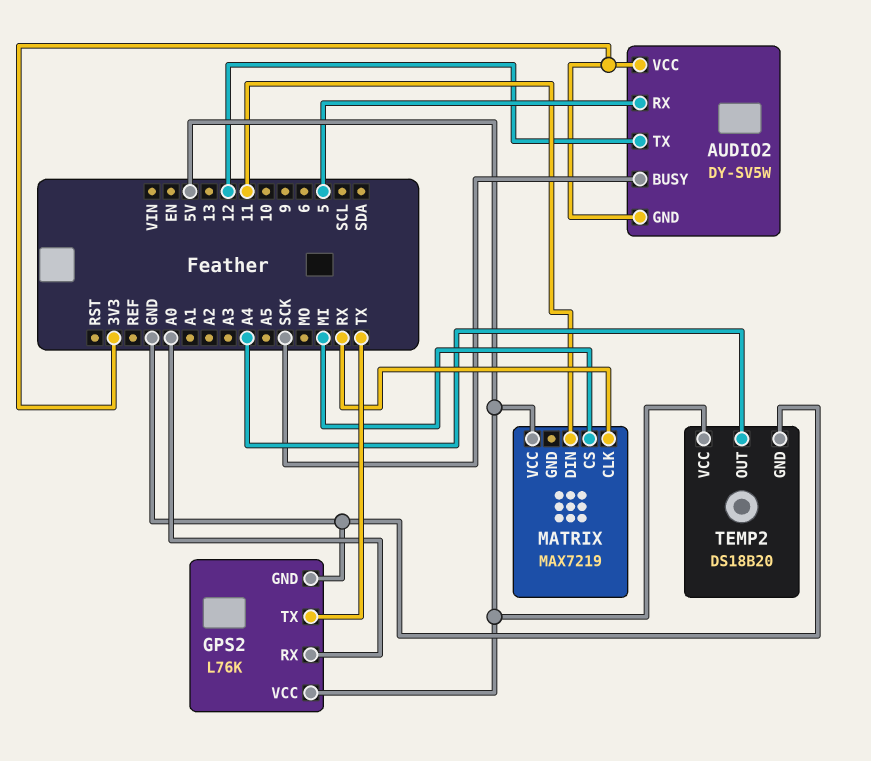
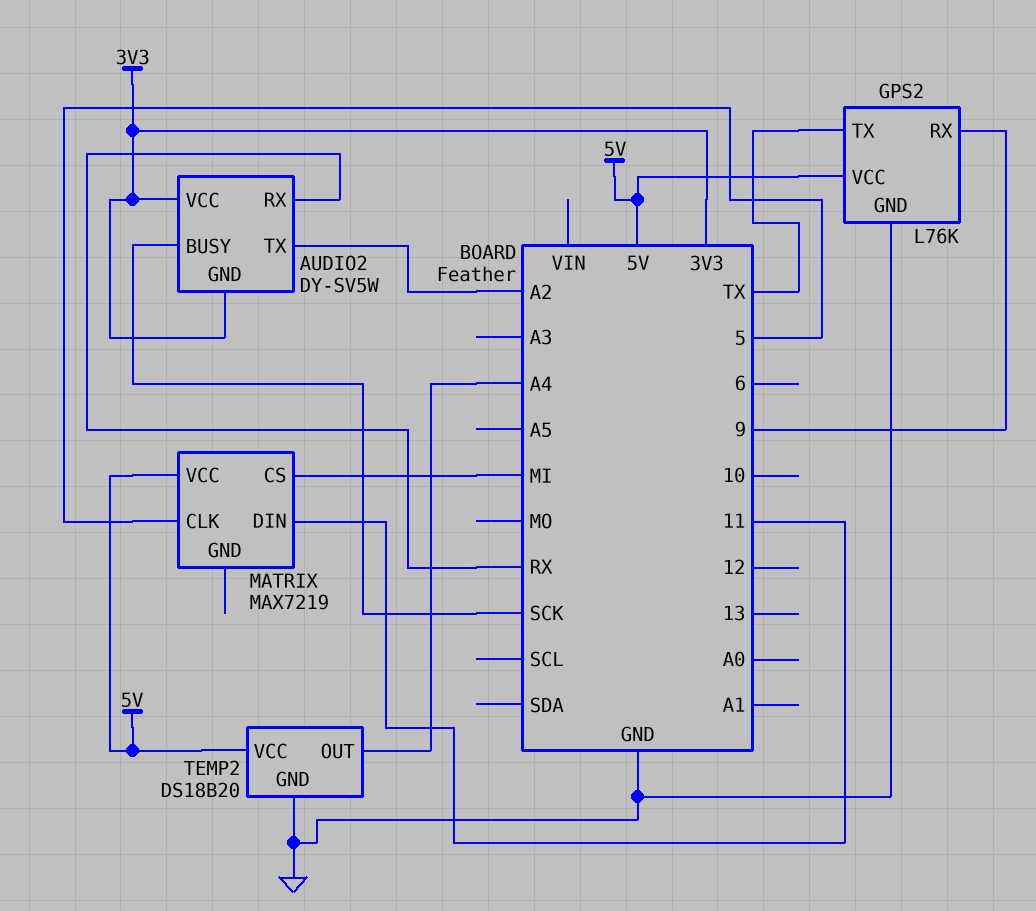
AUDIO2 pin RX: 5 -> RX
AUDIO2 pin TX: 12 -> A2
GPS2 pin RX: A0 -> 9
MATRIX pin CLK: RX -> 5

